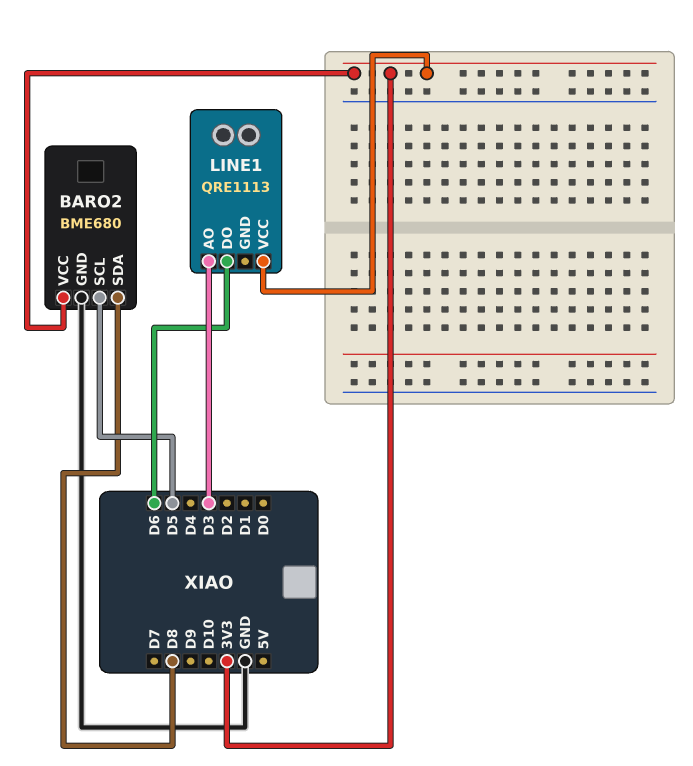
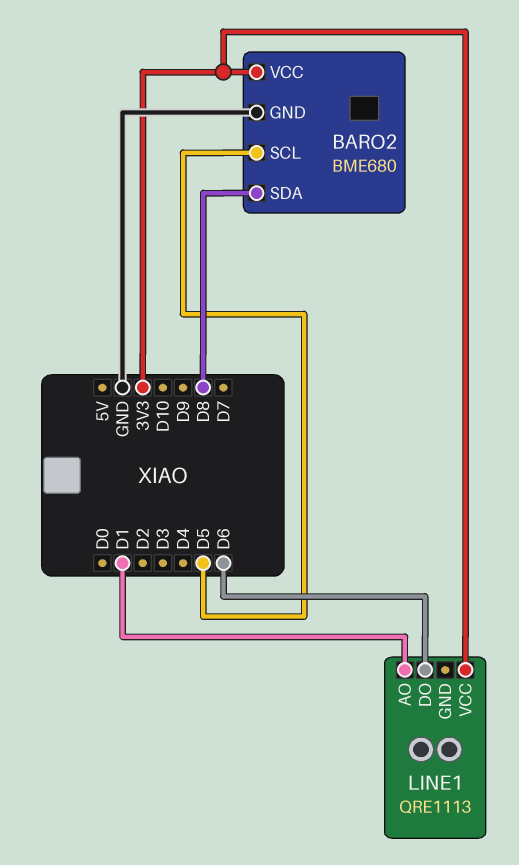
LINE1 pin AO: D3 -> D1

